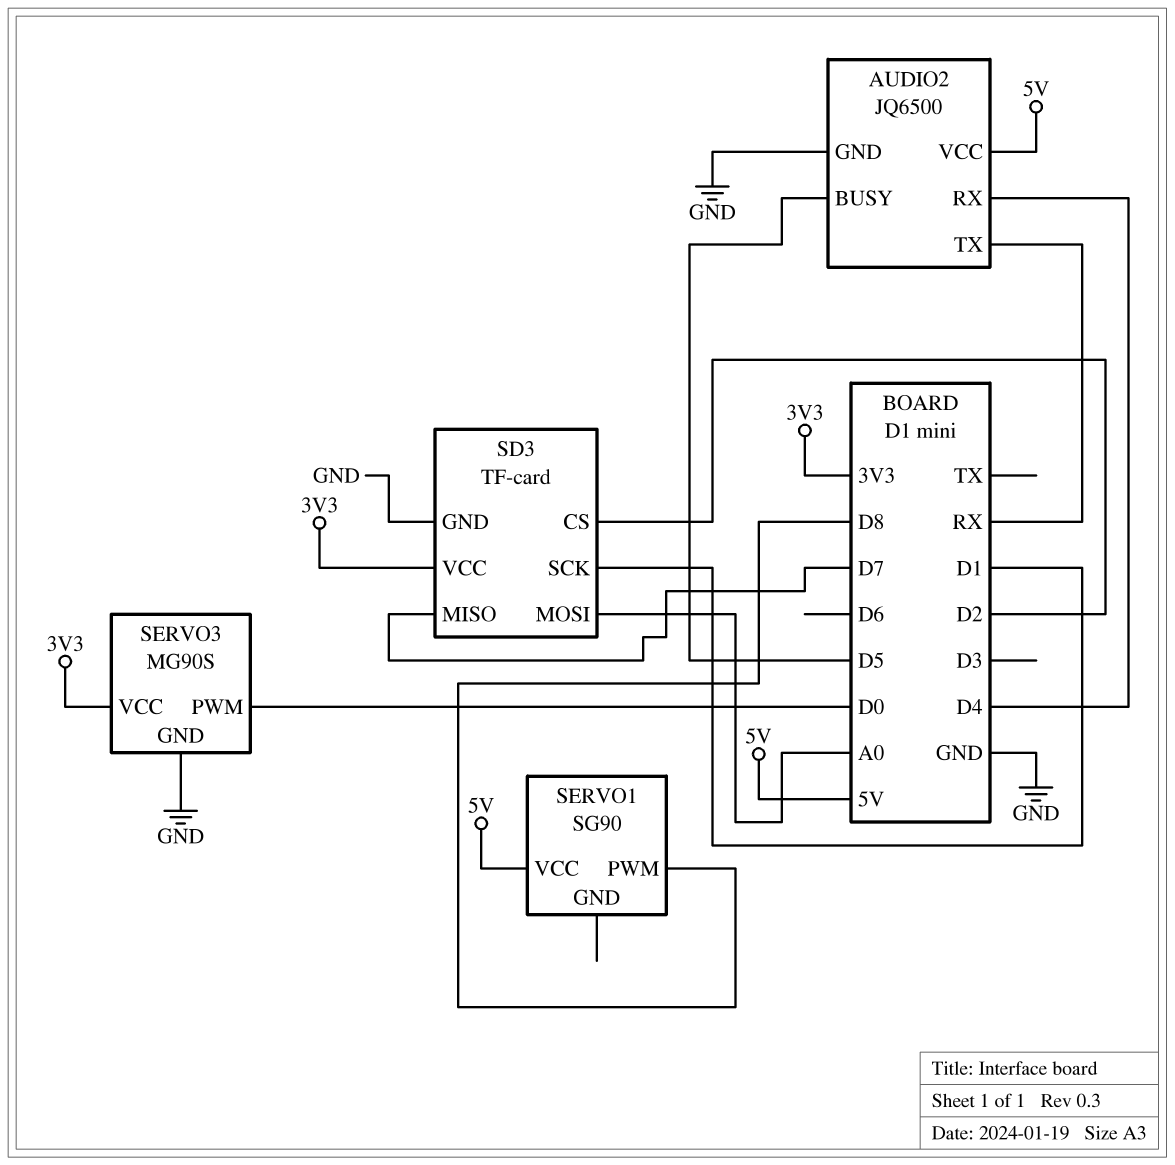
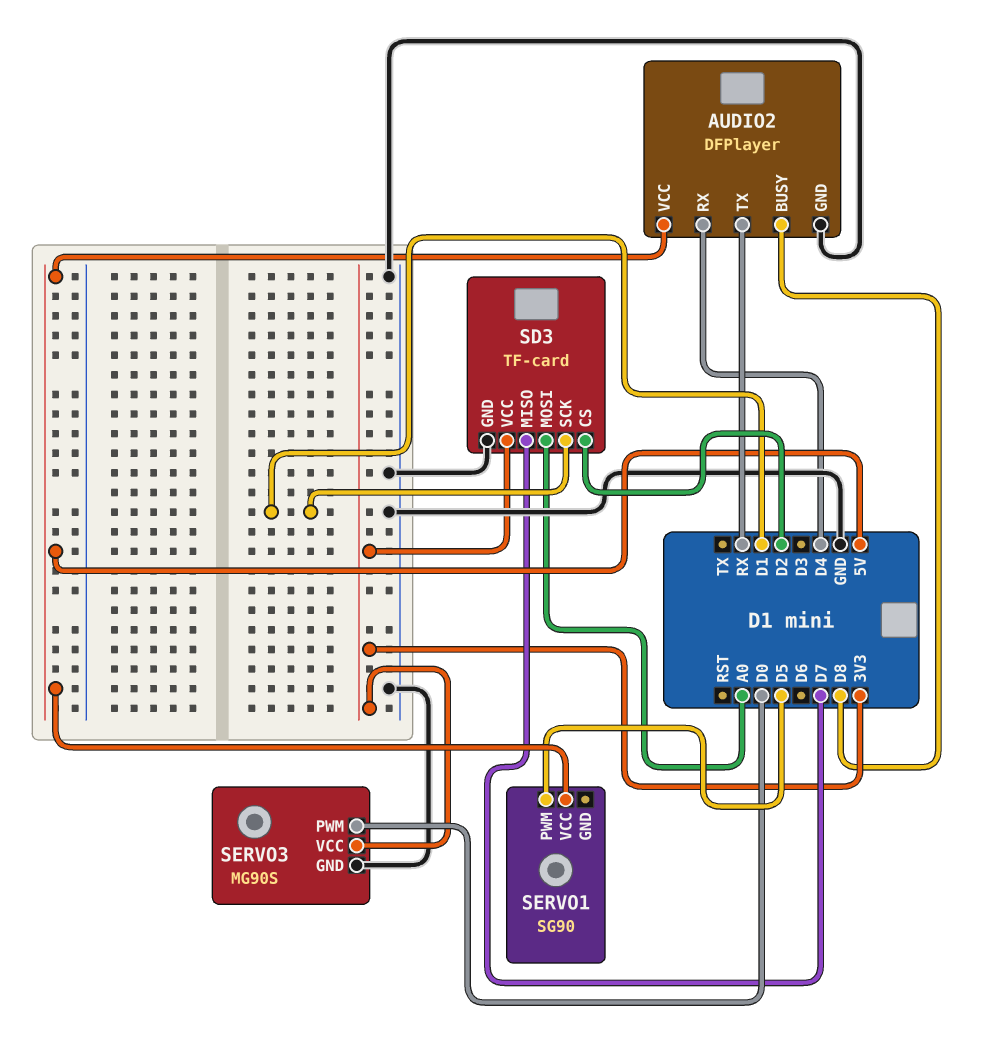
AUDIO2: JQ6500 -> DFPlayer
AUDIO2 pin BUSY: D5 -> D8
SERVO1 pin PWM: D8 -> D5

